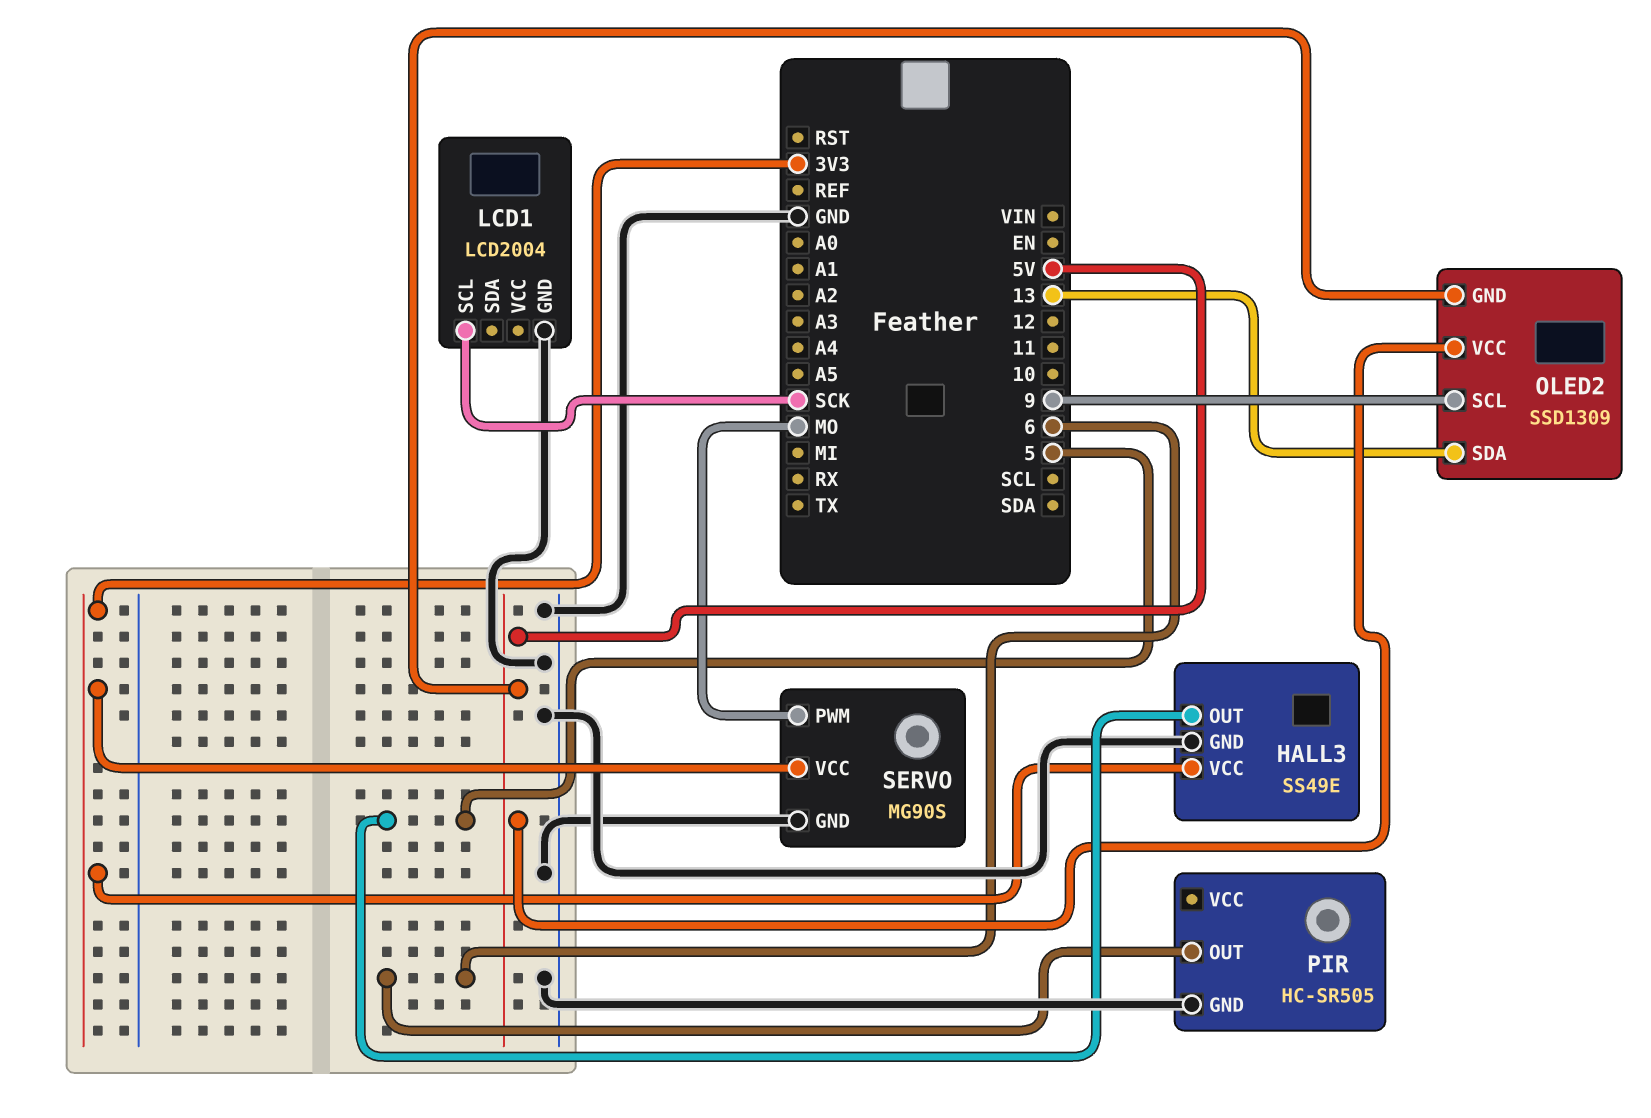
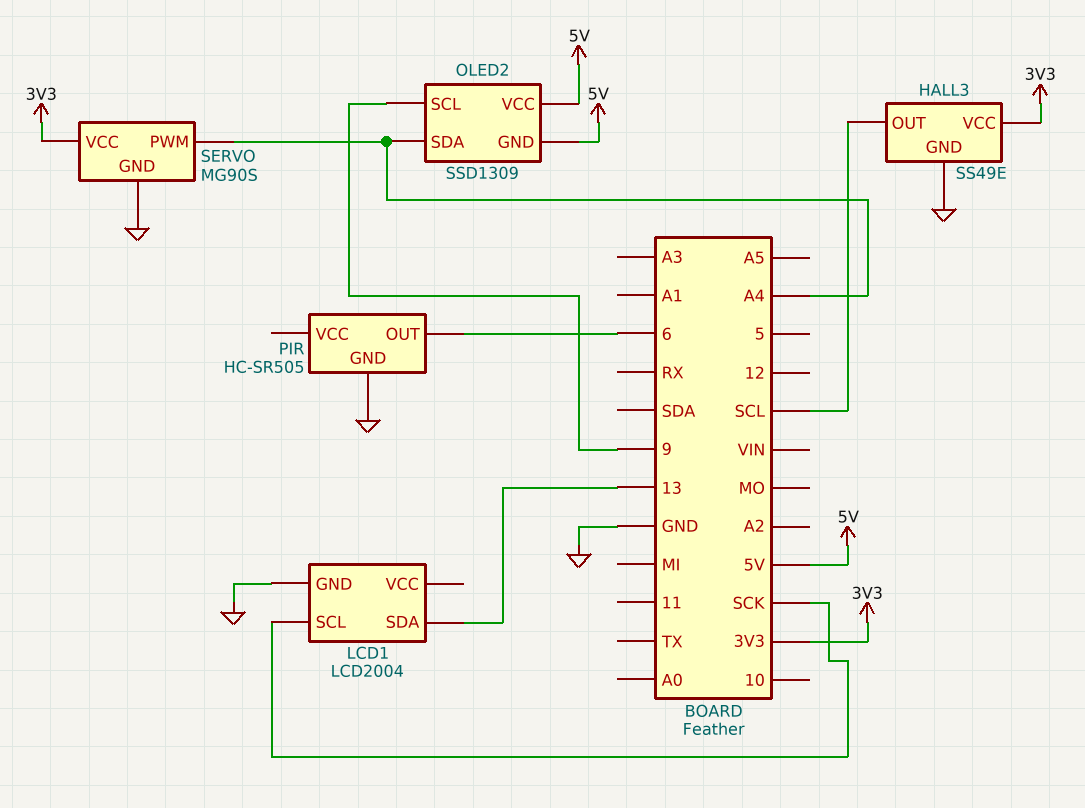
HALL3 pin OUT: 5 -> SCL
LCD1 pin SDA: none -> 13
OLED2 pin SDA: 13 -> A4
SERVO pin PWM: MO -> A4

